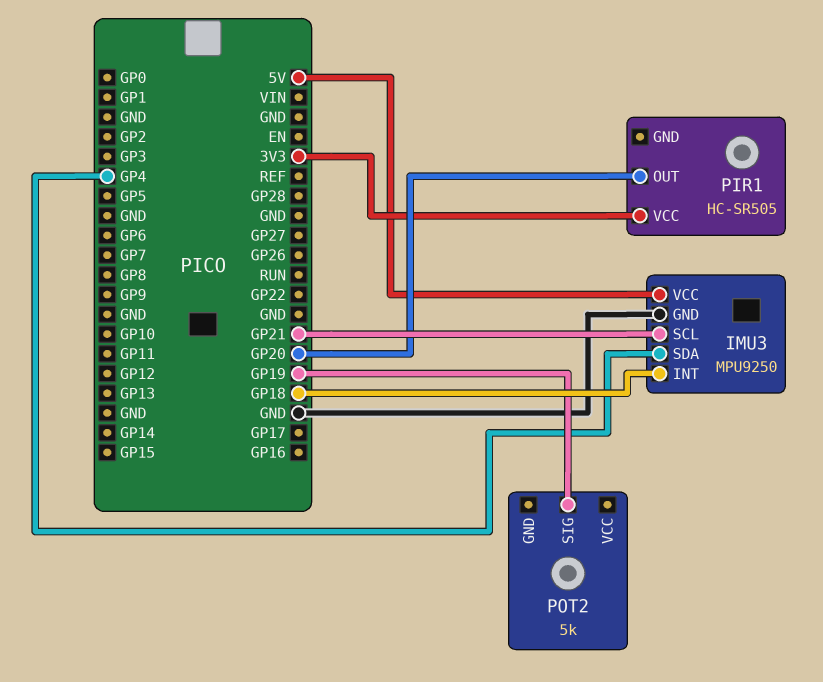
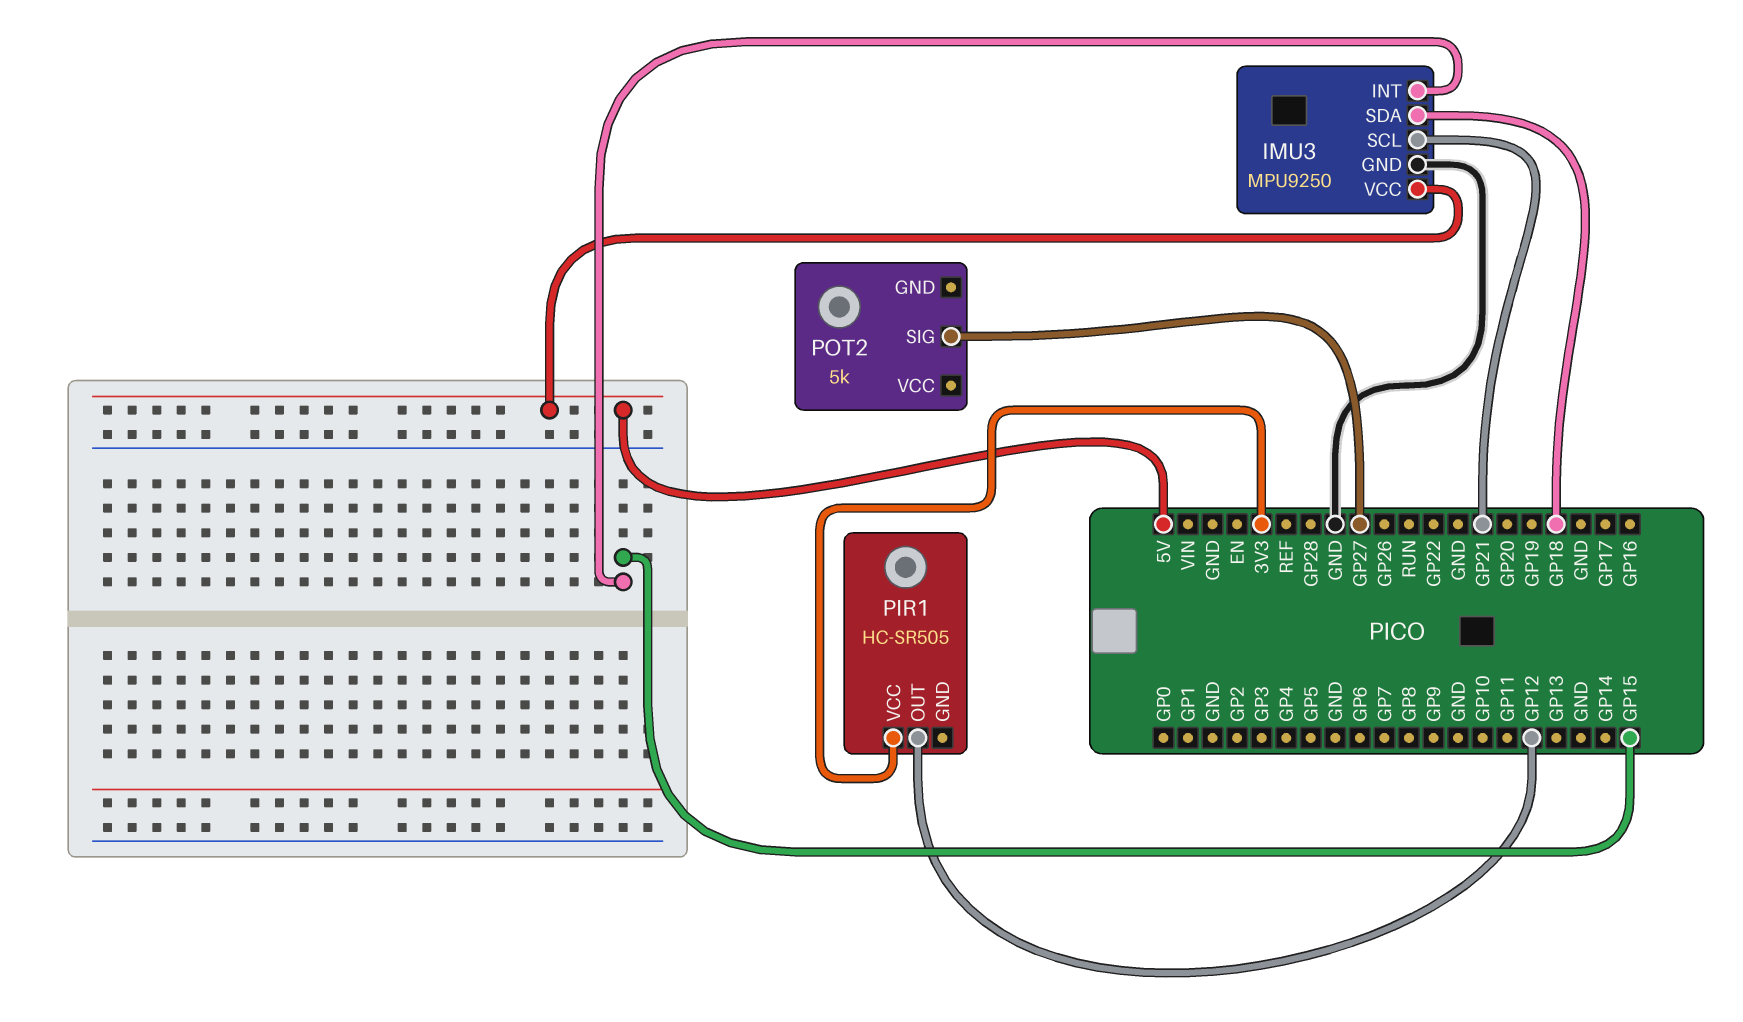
IMU3 pin INT: GP18 -> GP15
IMU3 pin SDA: GP4 -> GP18
PIR1 pin OUT: GP20 -> GP12
POT2 pin SIG: GP19 -> GP27

